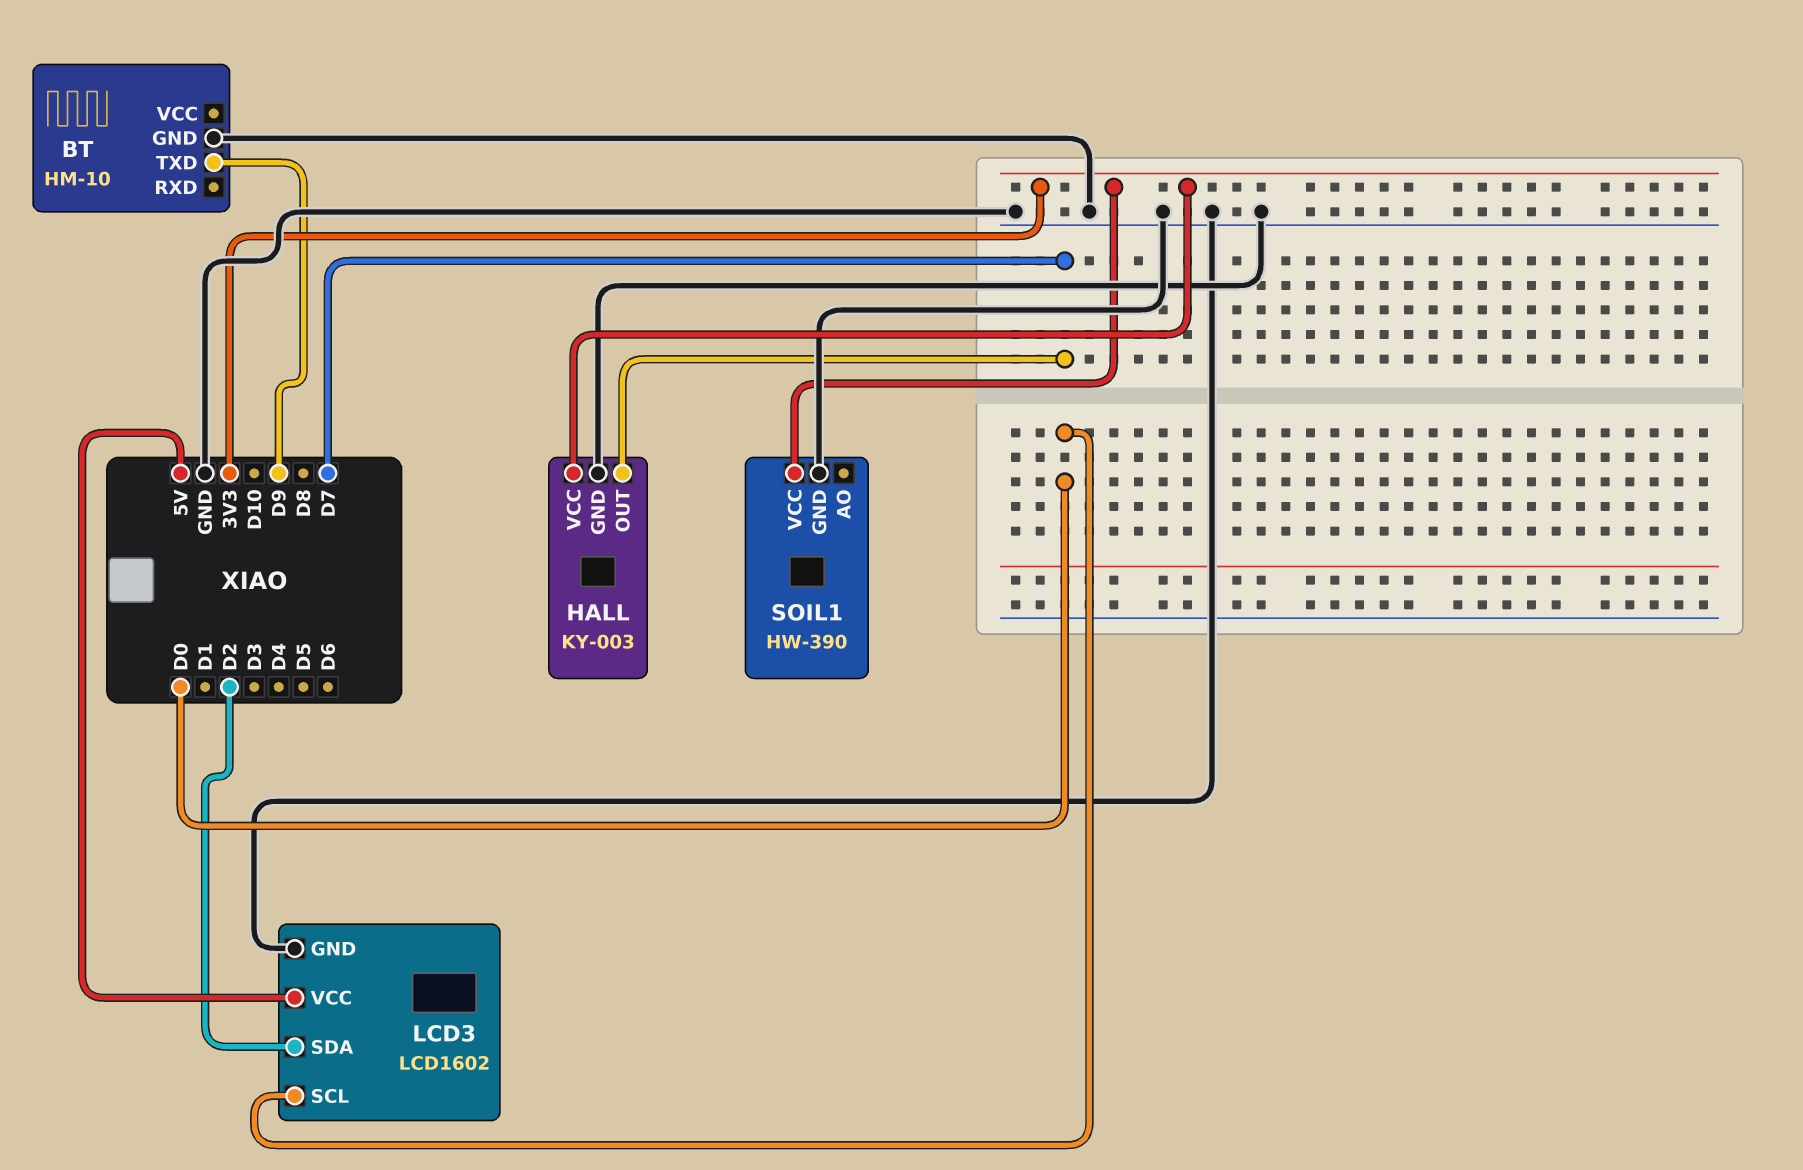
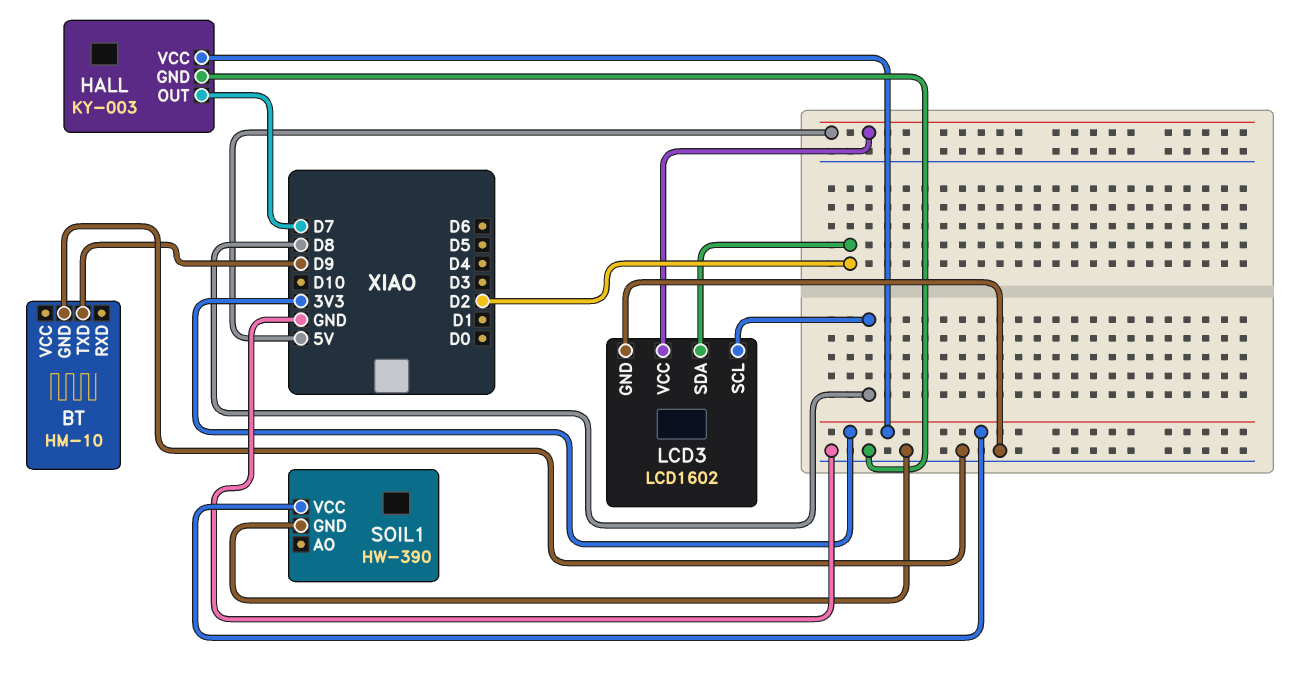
LCD3 pin SCL: D0 -> D8

